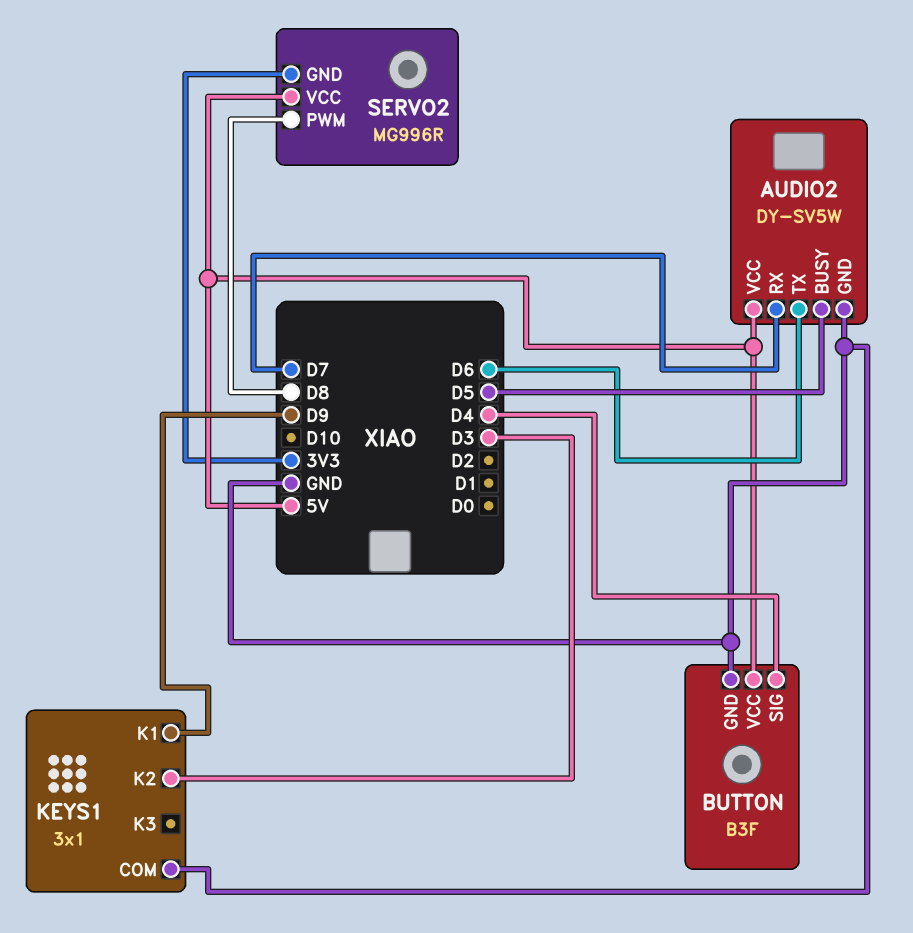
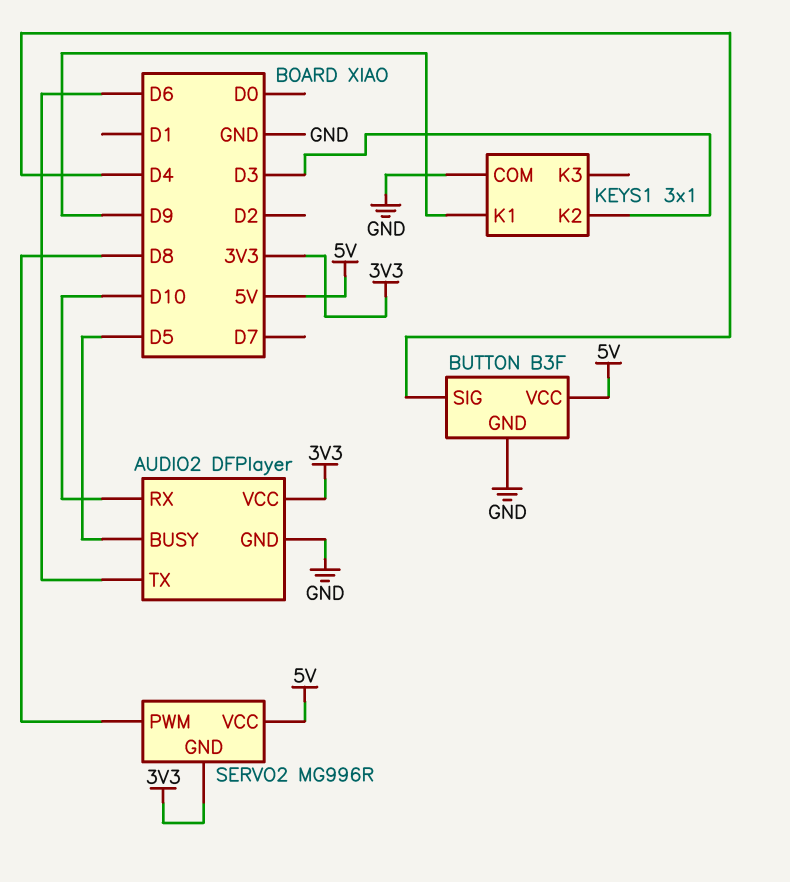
AUDIO2: DY-SV5W -> DFPlayer
AUDIO2 pin RX: D7 -> D10
AUDIO2 pin VCC: 5V -> 3V3

